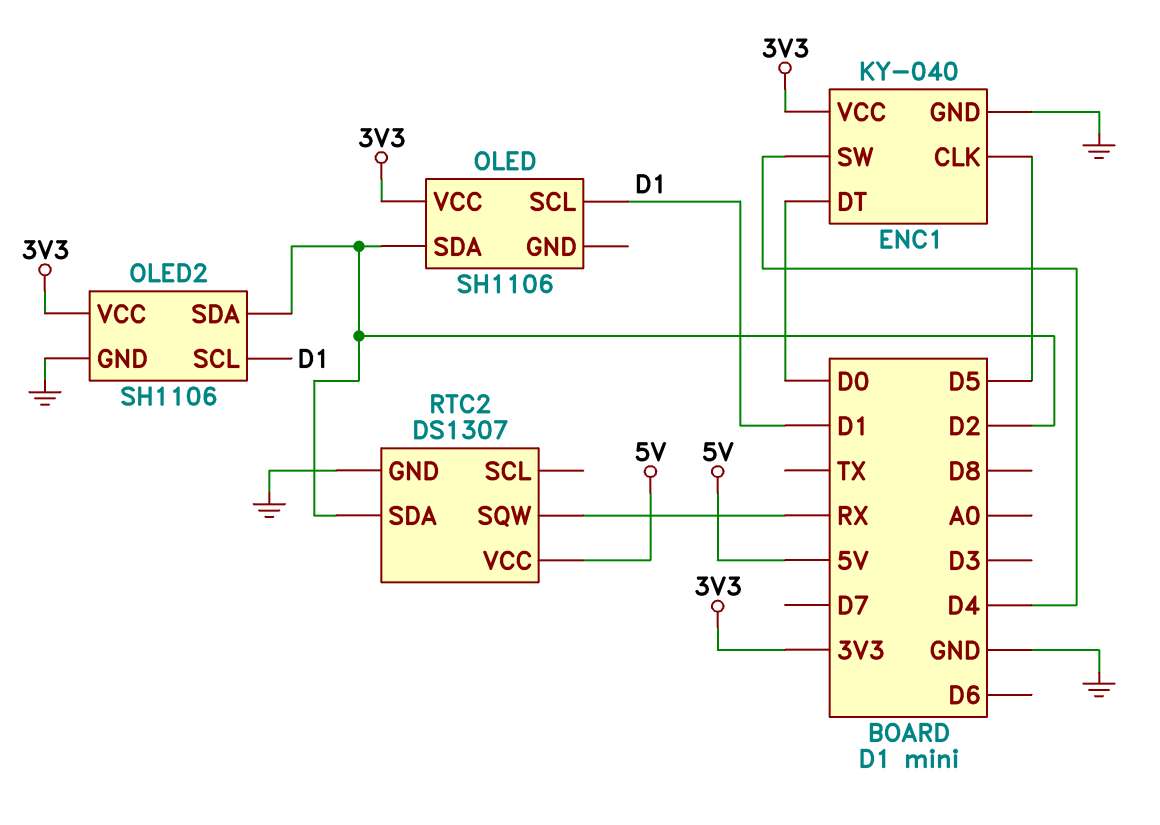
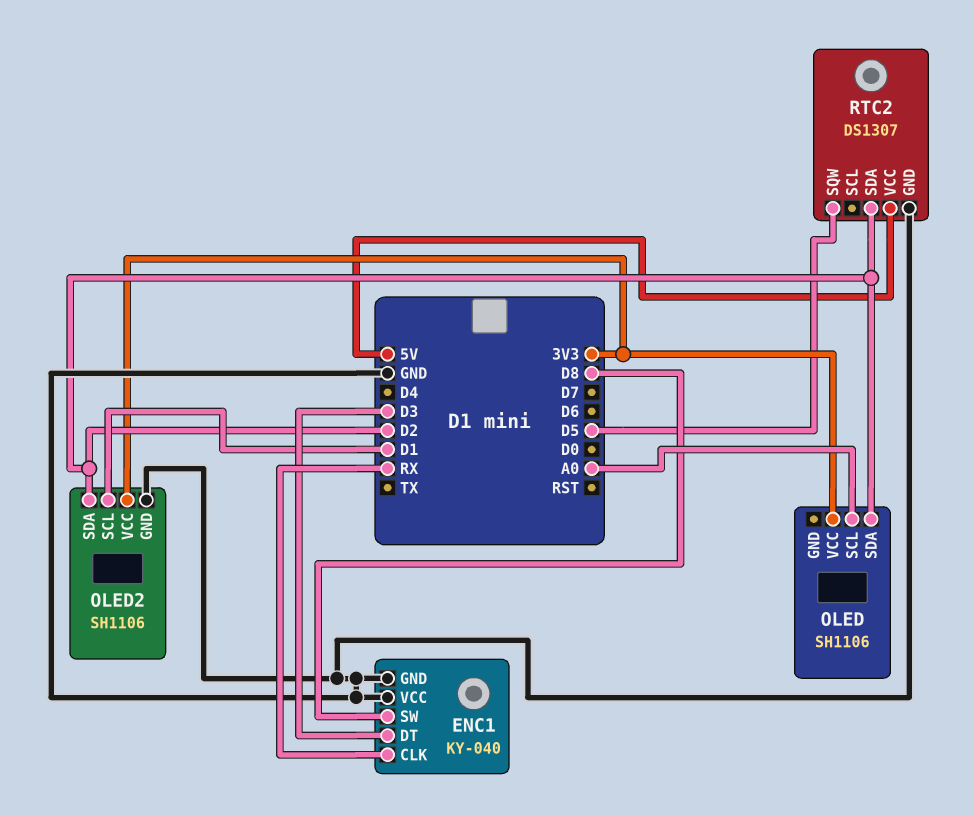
ENC1 pin CLK: D5 -> RX
ENC1 pin DT: D0 -> D3
ENC1 pin SW: D4 -> D8
ENC1 pin VCC: 3V3 -> GND
OLED pin SCL: D1 -> A0
RTC2 pin SQW: RX -> D5

